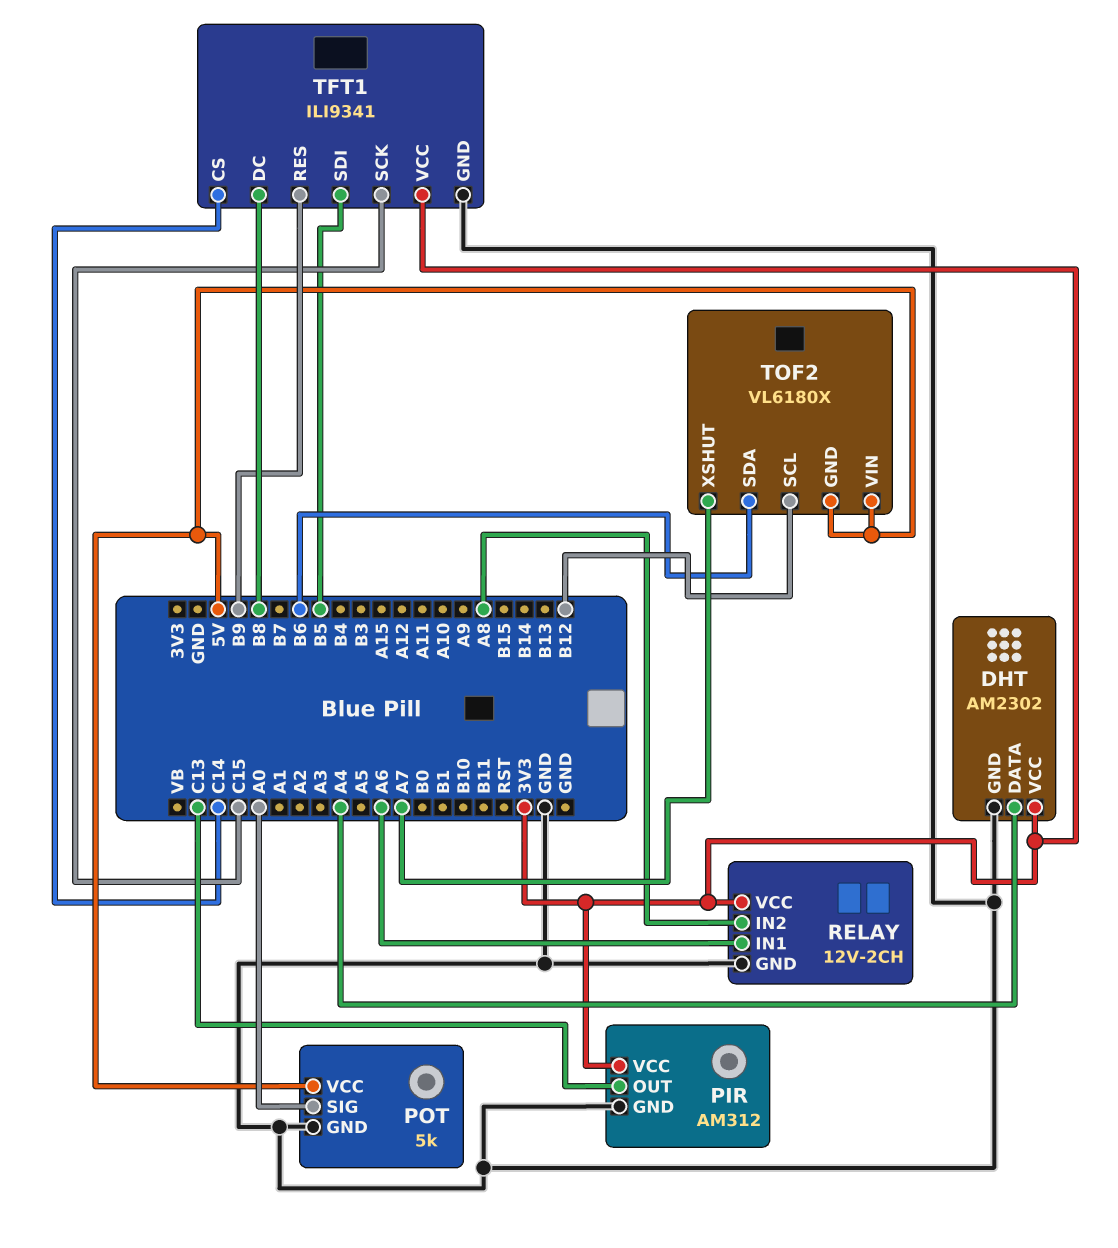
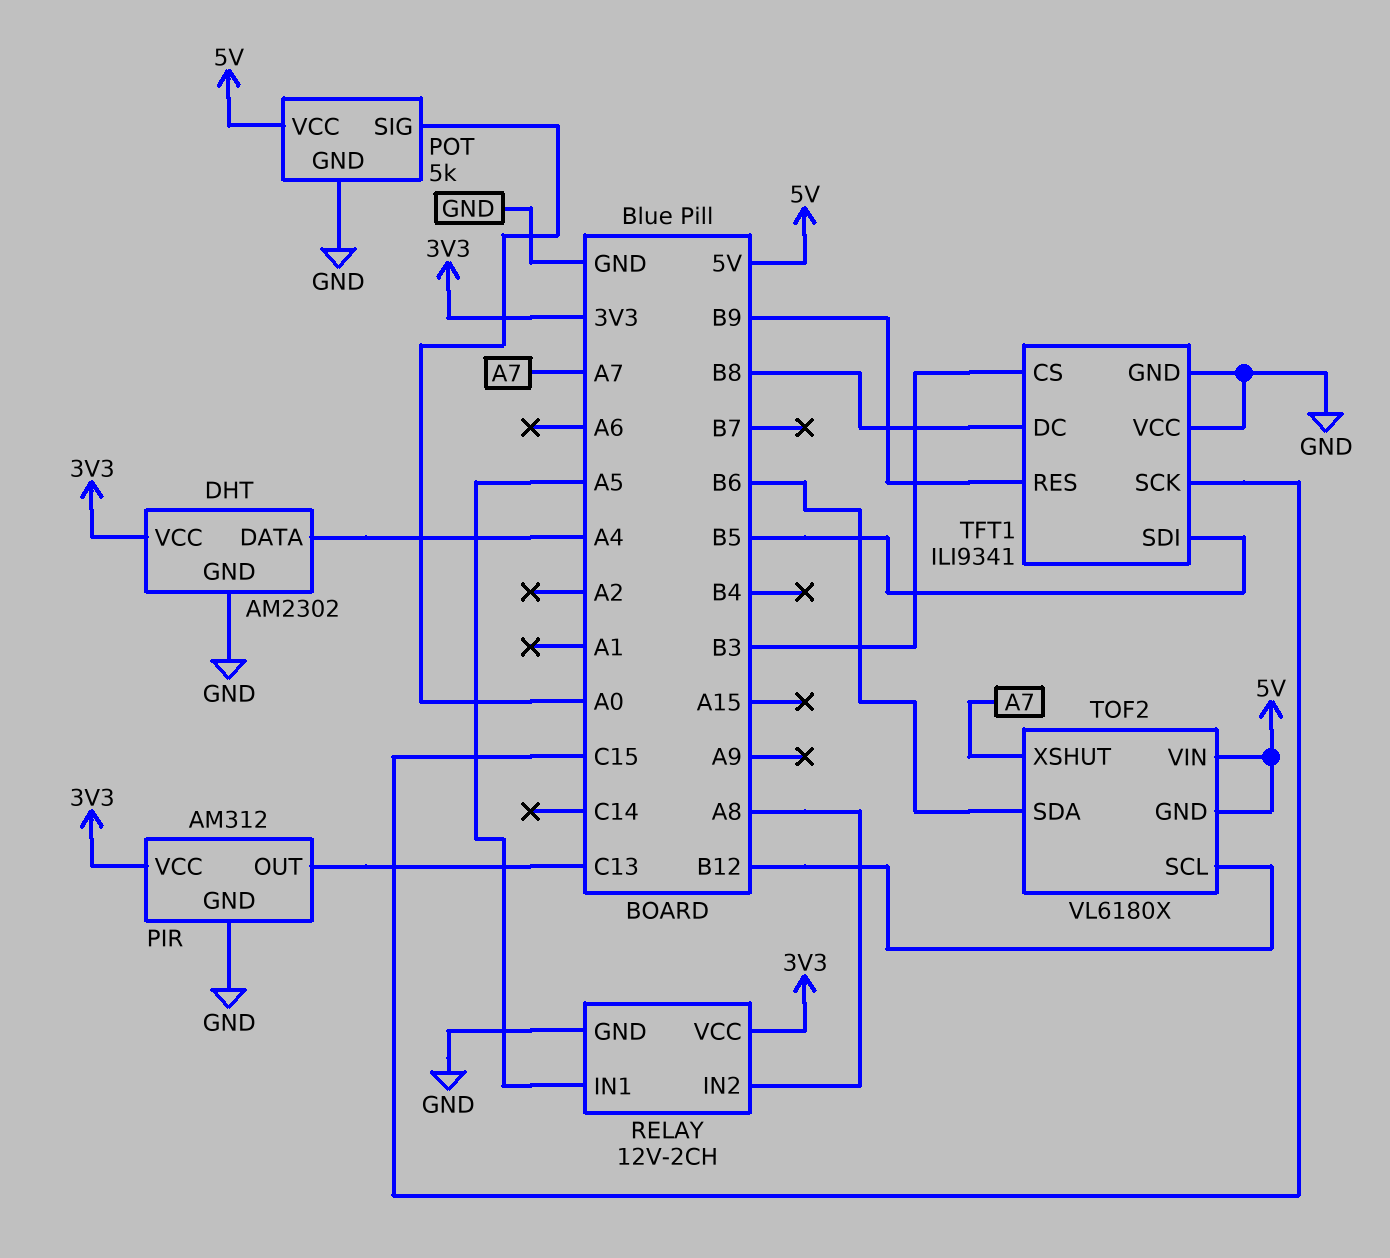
RELAY pin IN1: A6 -> A5
TFT1 pin CS: C14 -> B3
TFT1 pin VCC: 3V3 -> GND

